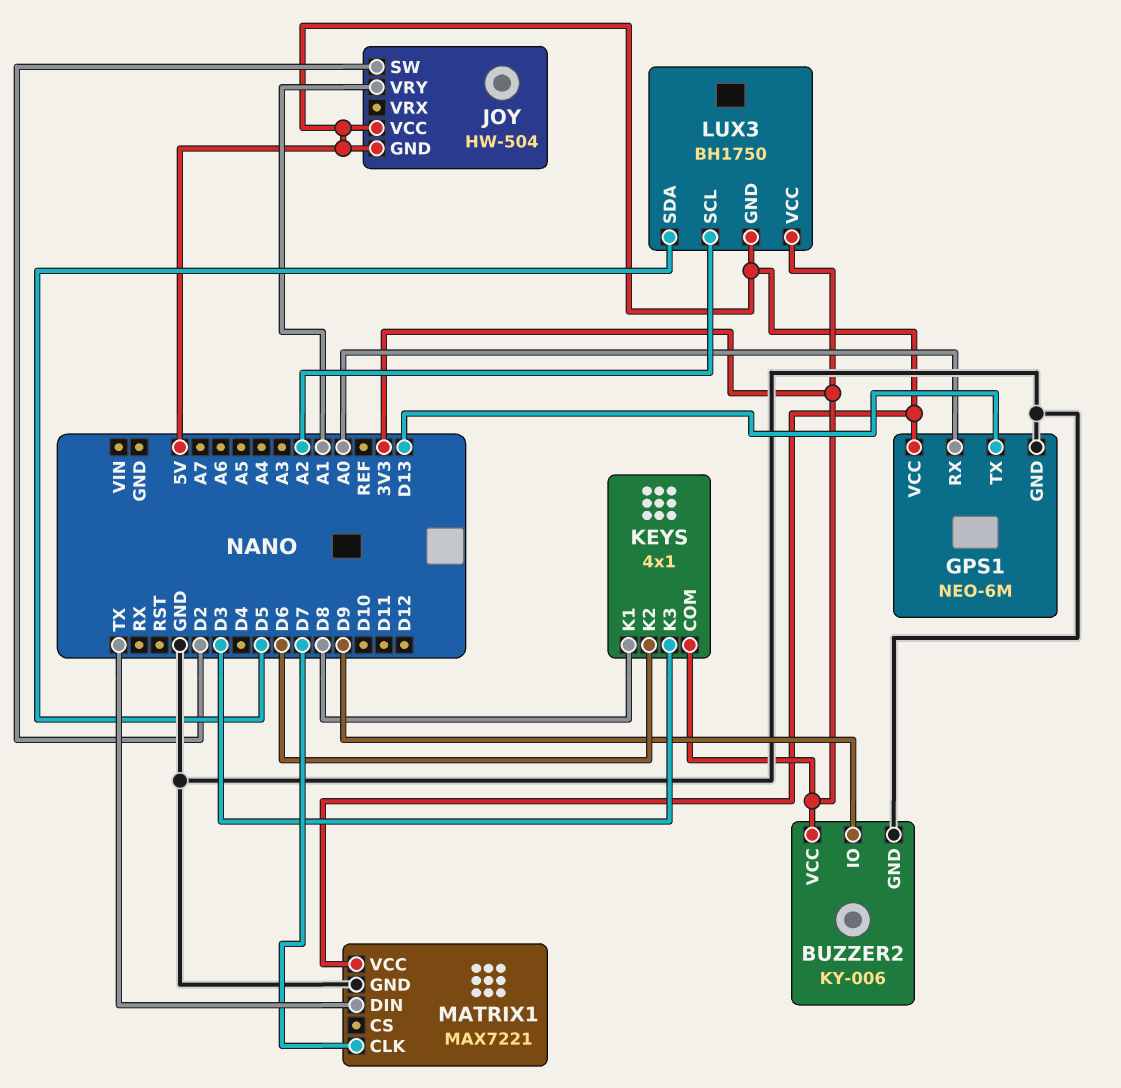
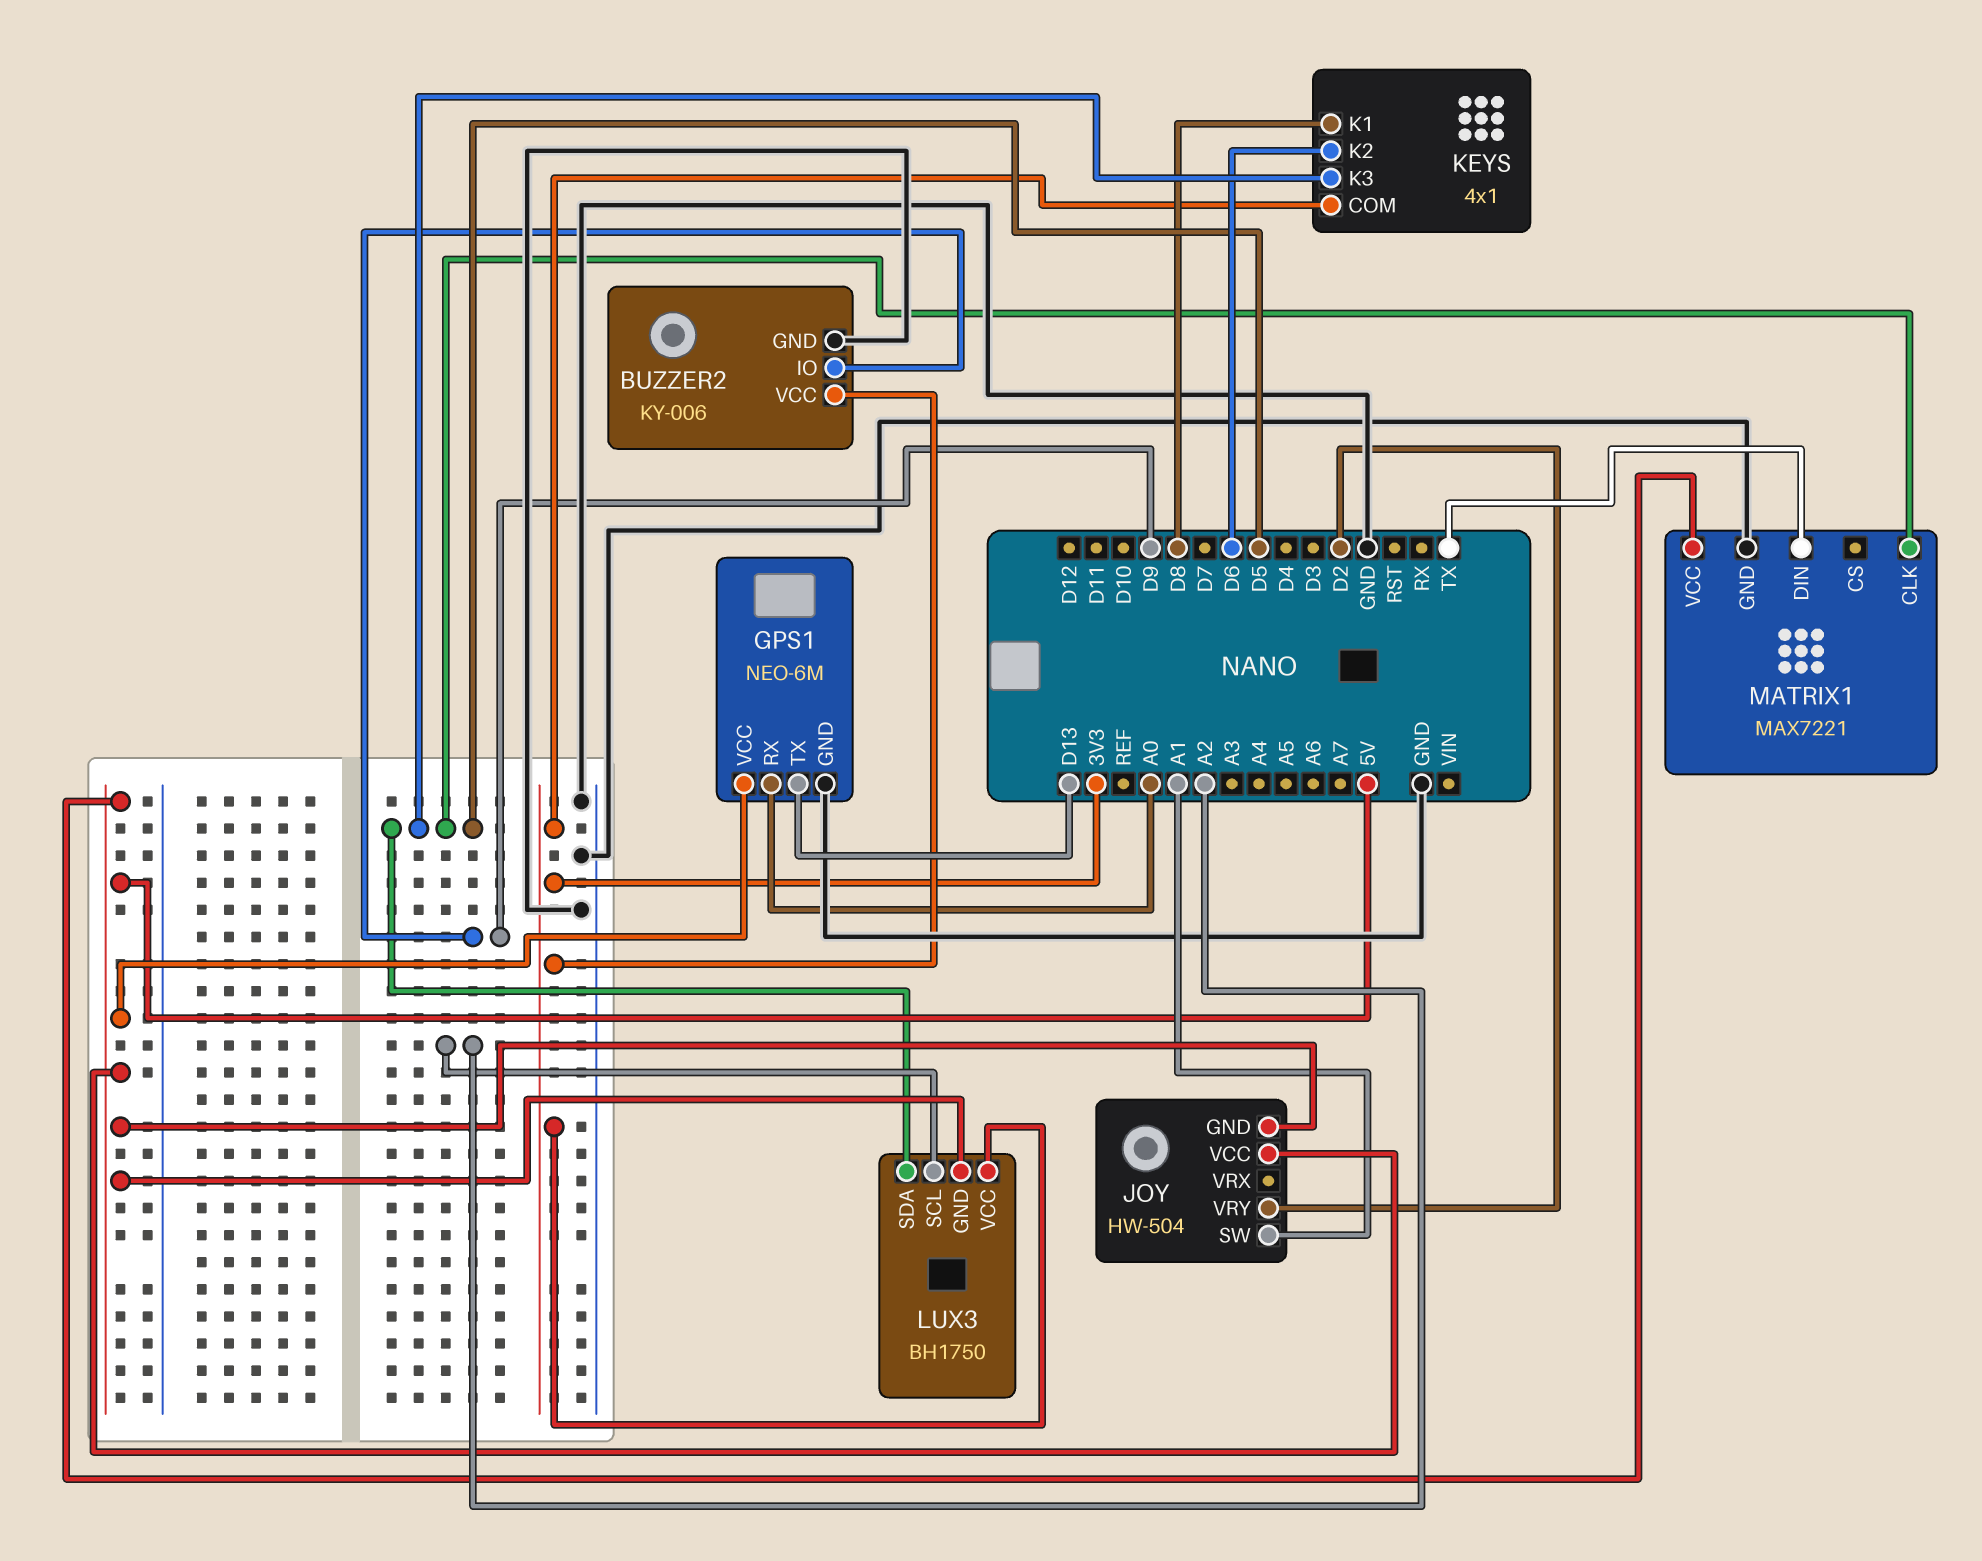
JOY pin SW: D2 -> A1
JOY pin VRY: A1 -> D2
KEYS pin K3: D3 -> D5
MATRIX1 pin CLK: D7 -> D5

